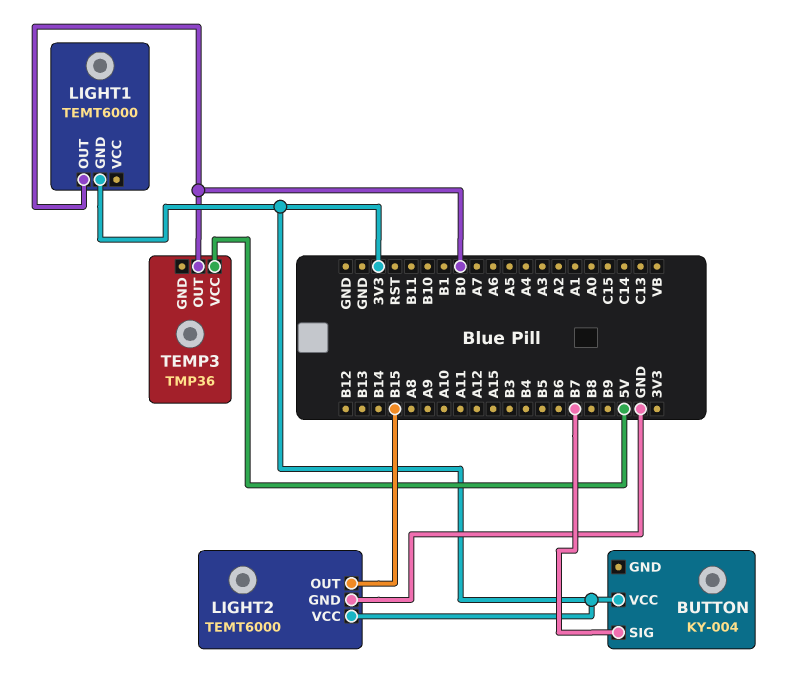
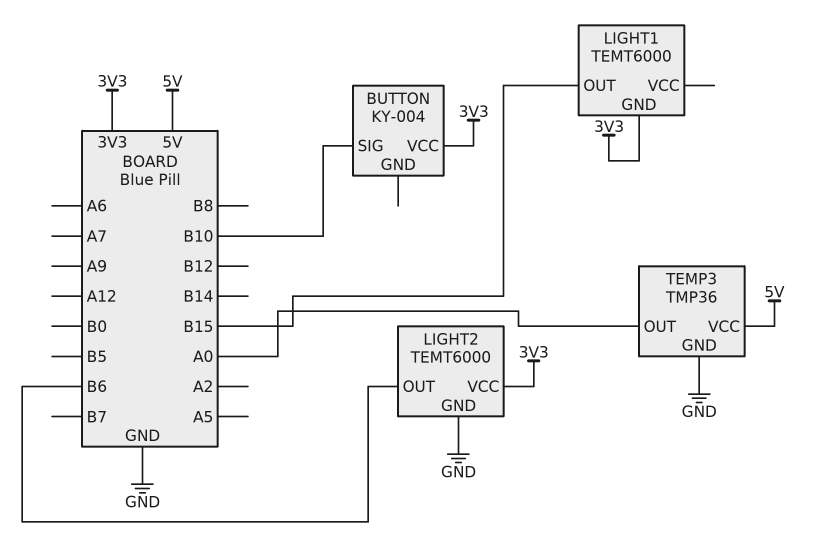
BUTTON pin SIG: B7 -> B10
LIGHT1 pin OUT: B0 -> B15
LIGHT2 pin OUT: B15 -> B6
TEMP3 pin GND: none -> GND
TEMP3 pin OUT: B0 -> A0

